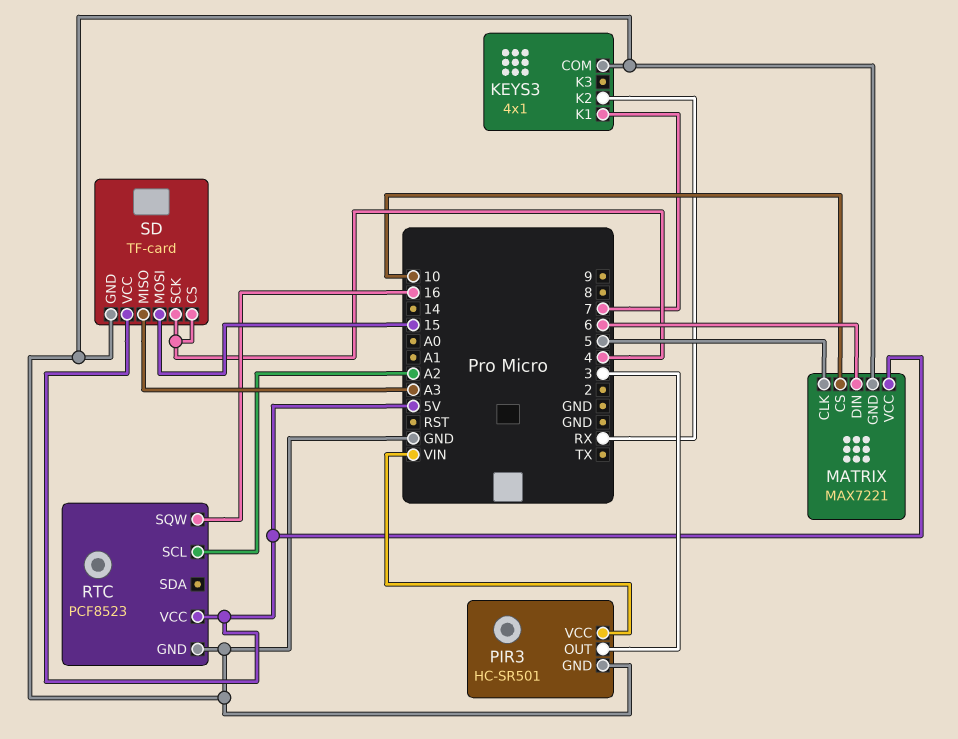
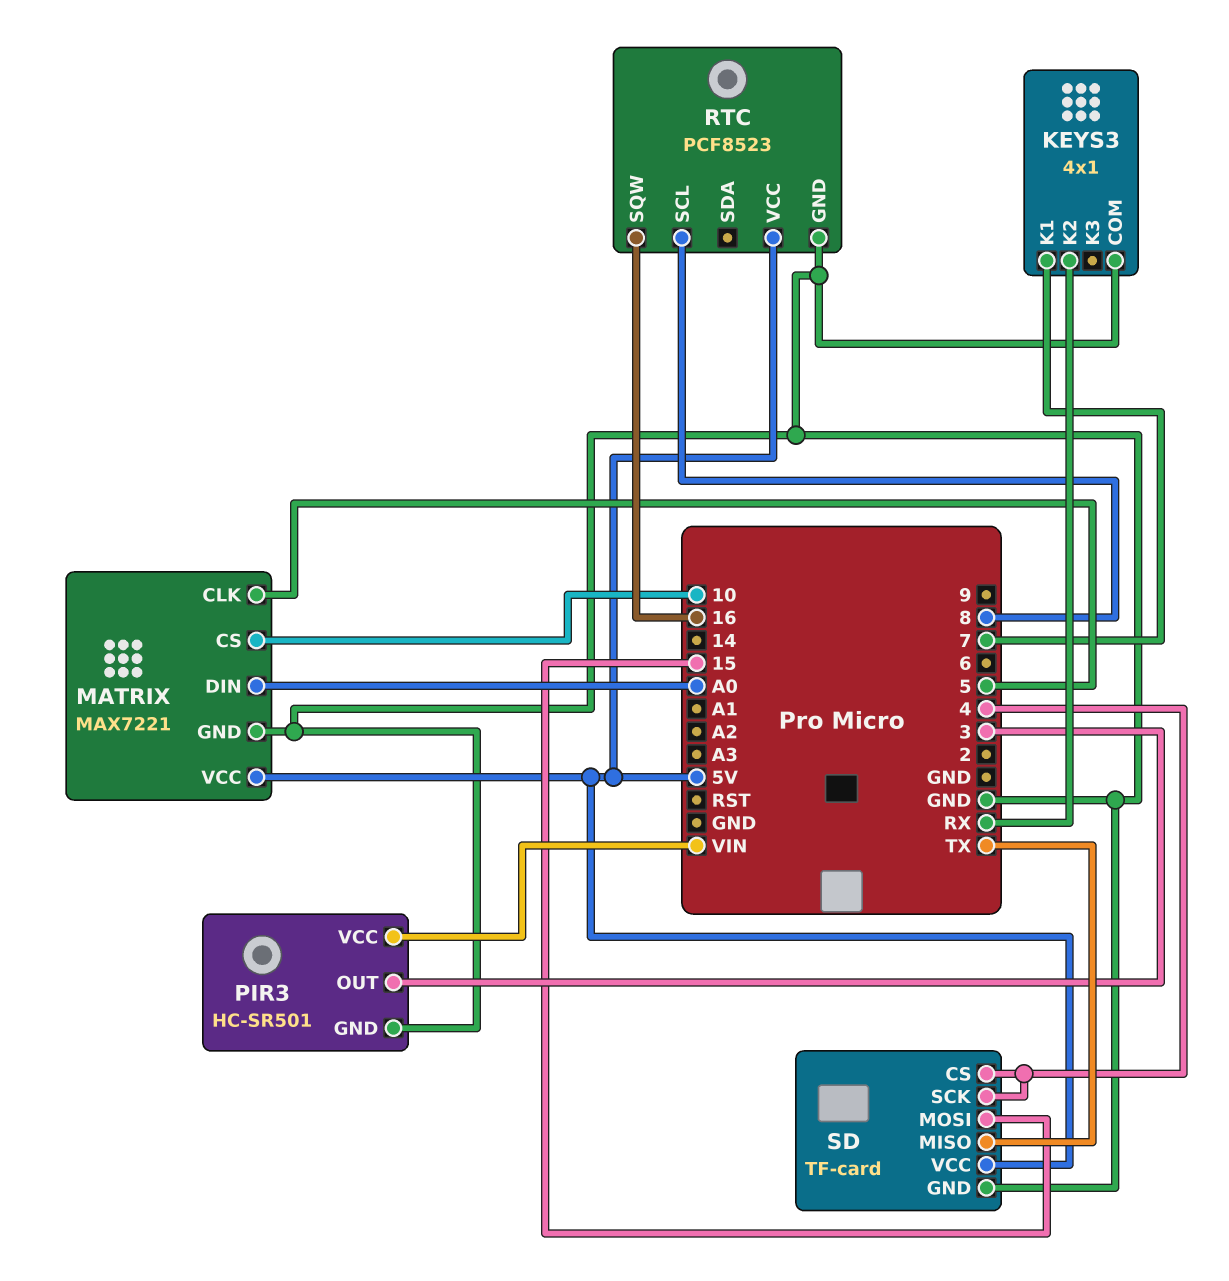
MATRIX pin DIN: 6 -> A0
RTC pin SCL: A2 -> 8
SD pin MISO: A3 -> TX

